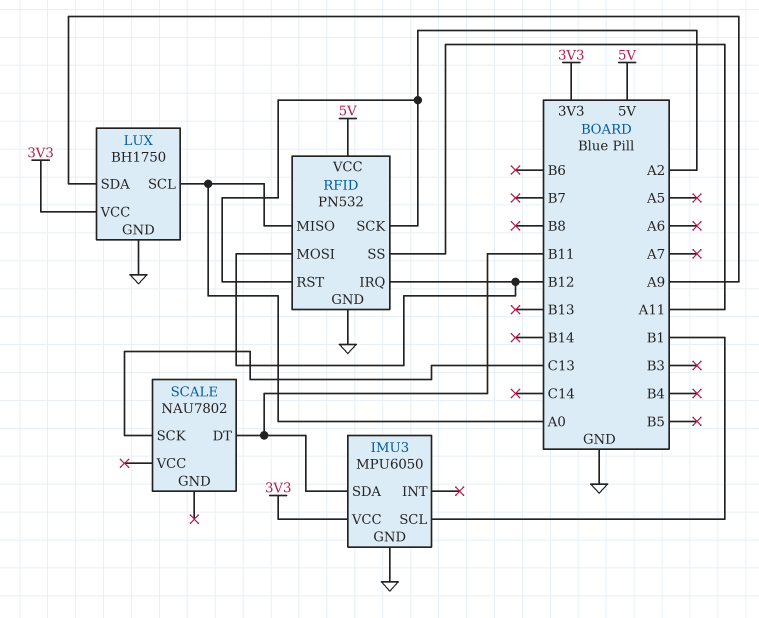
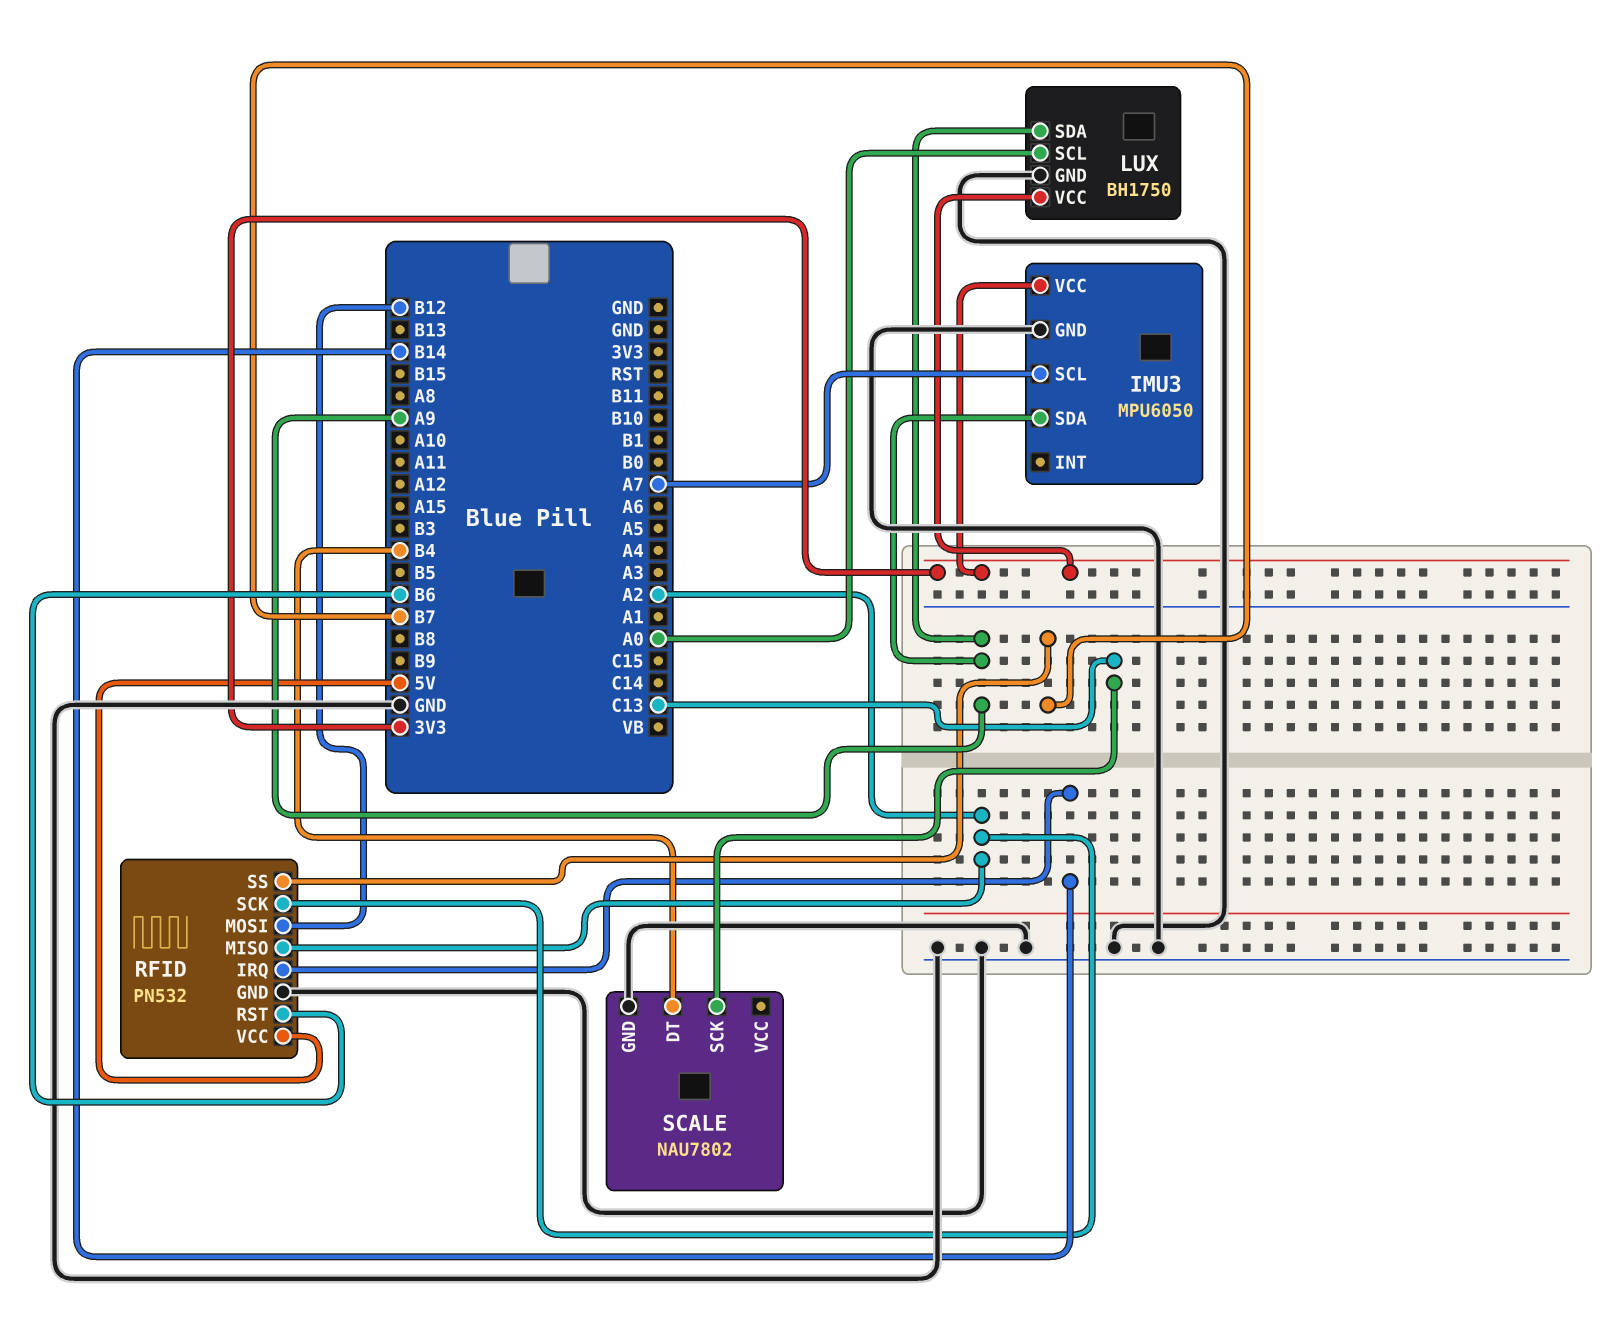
IMU3 pin SCL: B1 -> A7
IMU3 pin SDA: B11 -> A9
RFID pin IRQ: B12 -> B14
RFID pin MISO: A0 -> A2
RFID pin RST: A2 -> B6
RFID pin SS: A11 -> B7
SCALE pin DT: B11 -> B4
SCALE pin GND: none -> GND

